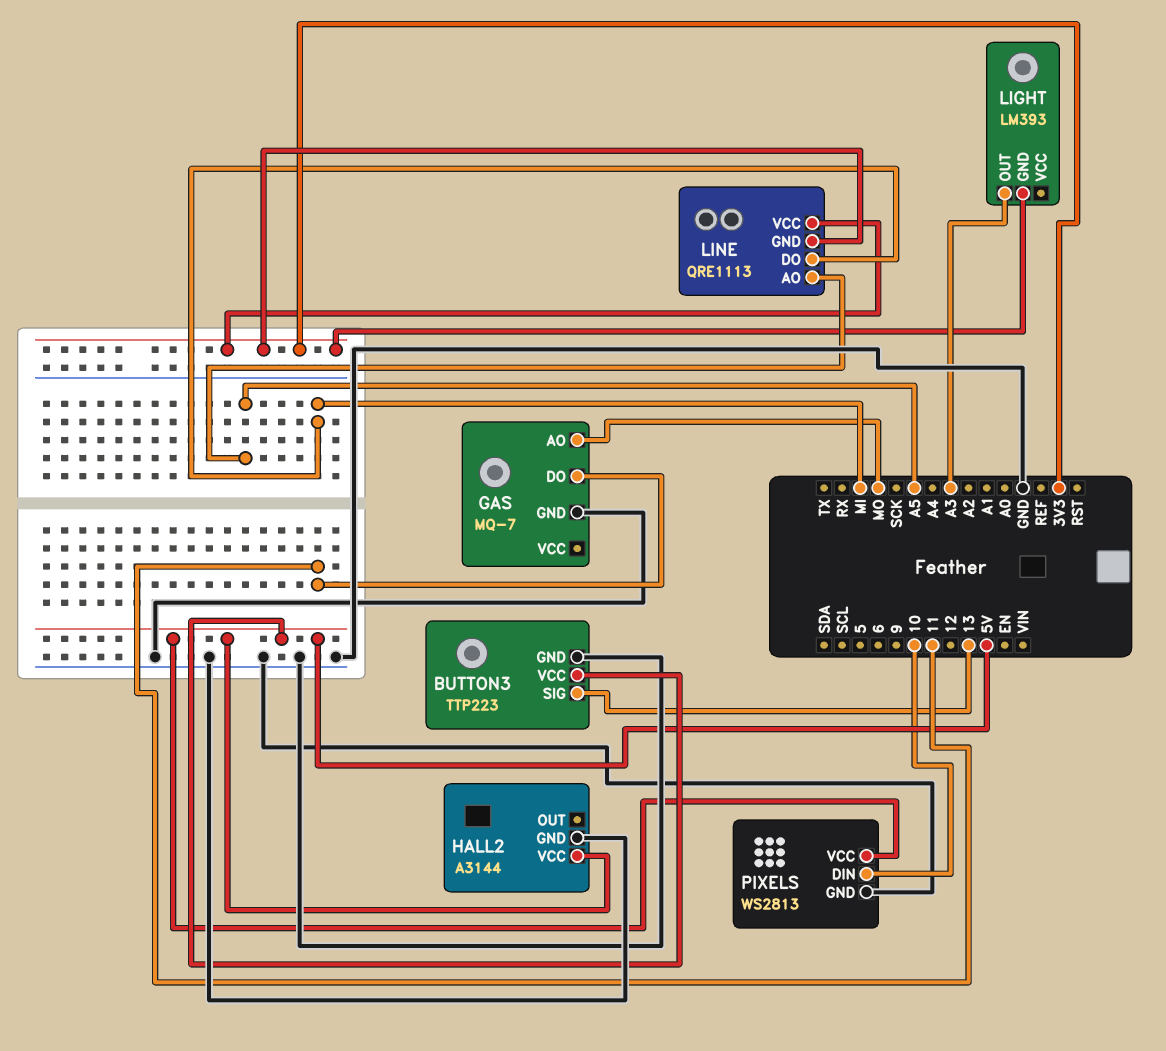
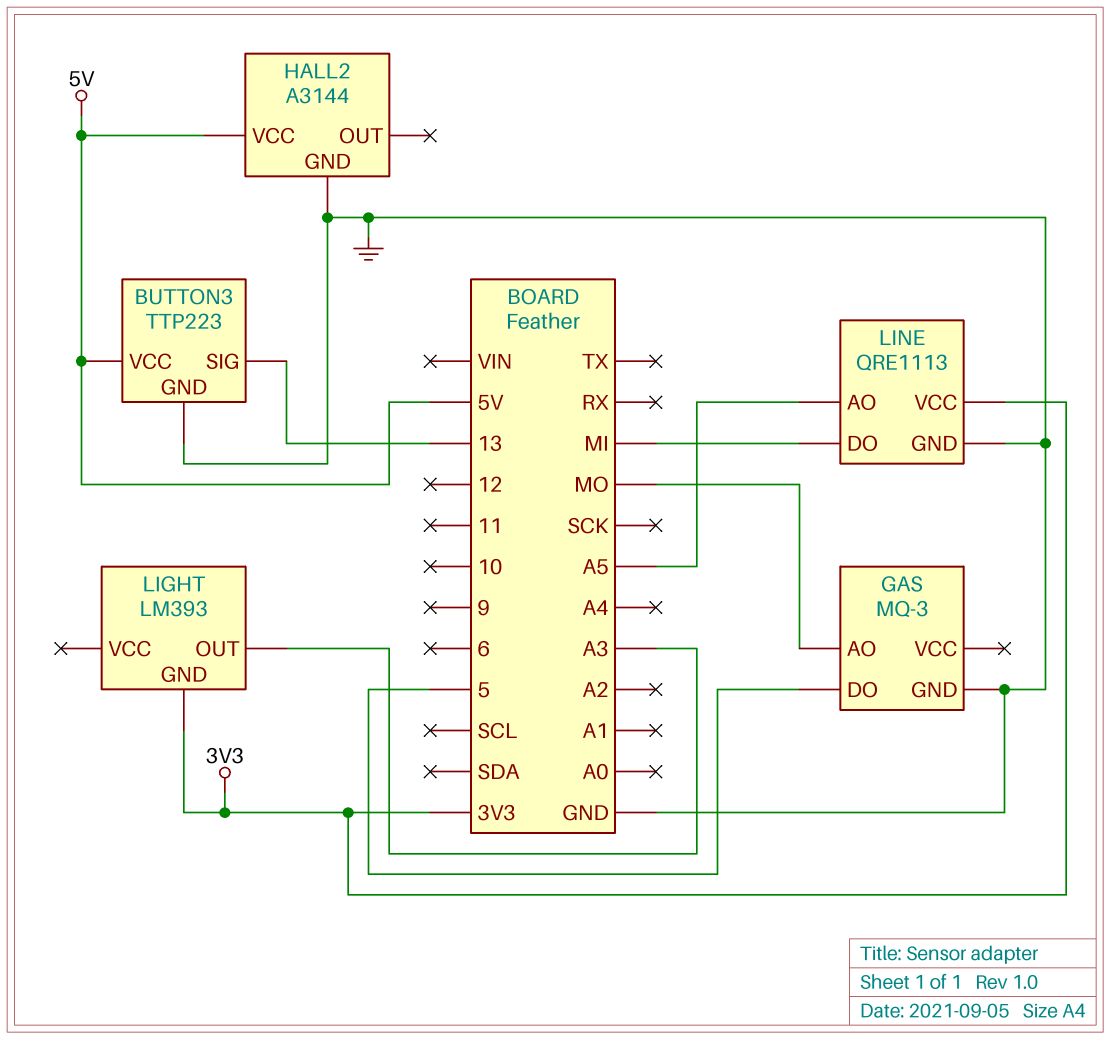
GAS: MQ-7 -> MQ-3
GAS pin DO: 11 -> 5
LINE pin GND: 3V3 -> GND
PIXELS: WS2813 -> none
PIXELS pin DIN: 10 -> none
PIXELS pin GND: GND -> none
PIXELS pin VCC: 5V -> none

